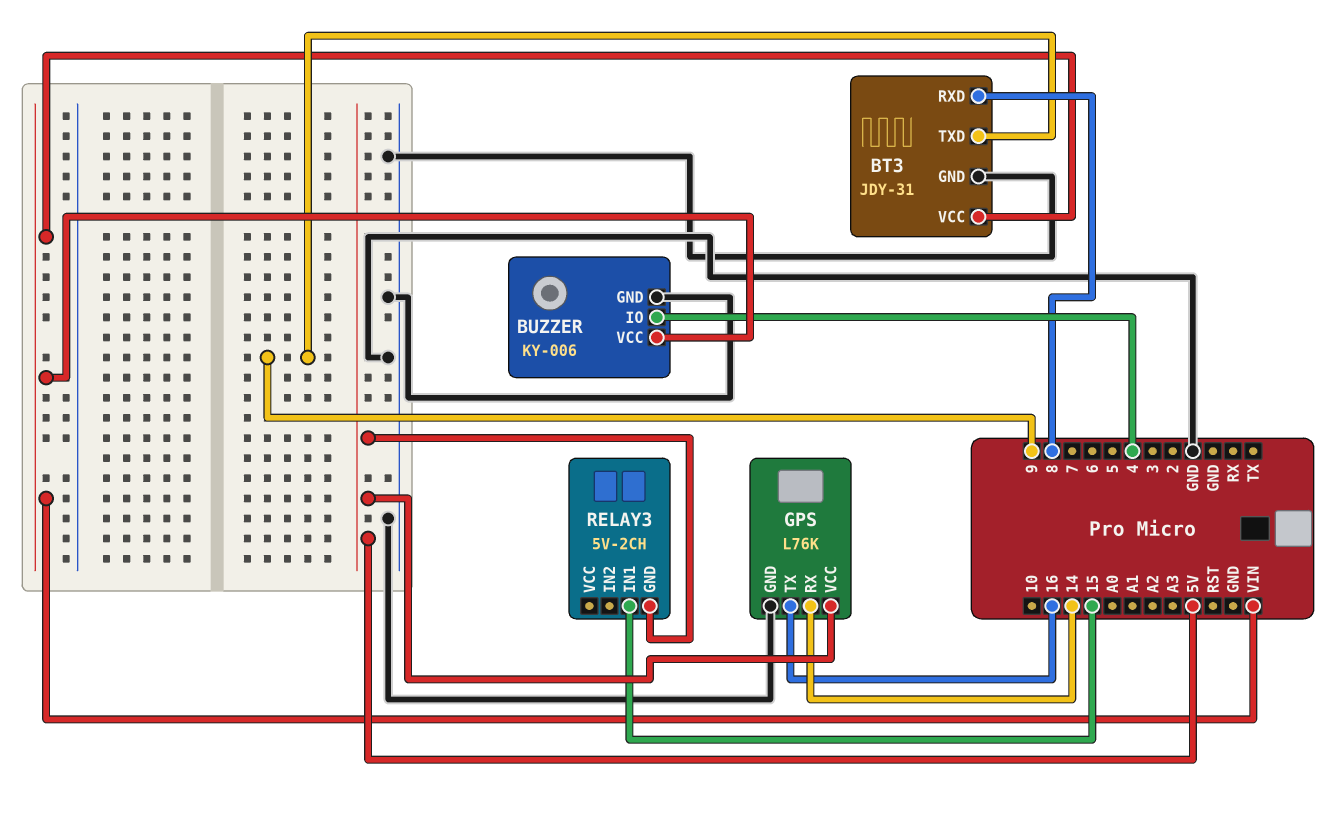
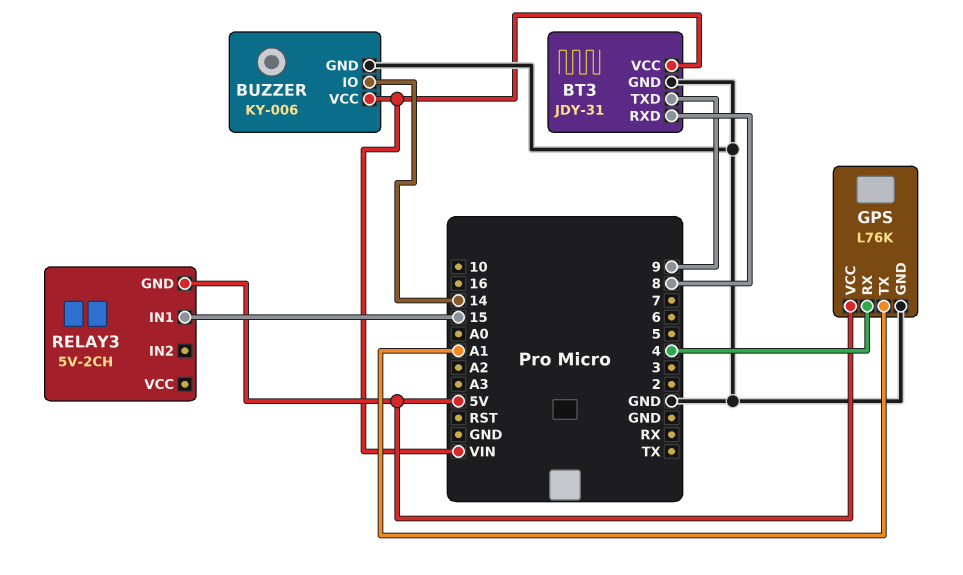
BUZZER pin IO: 4 -> 14
GPS pin RX: 14 -> 4
GPS pin TX: 16 -> A1

